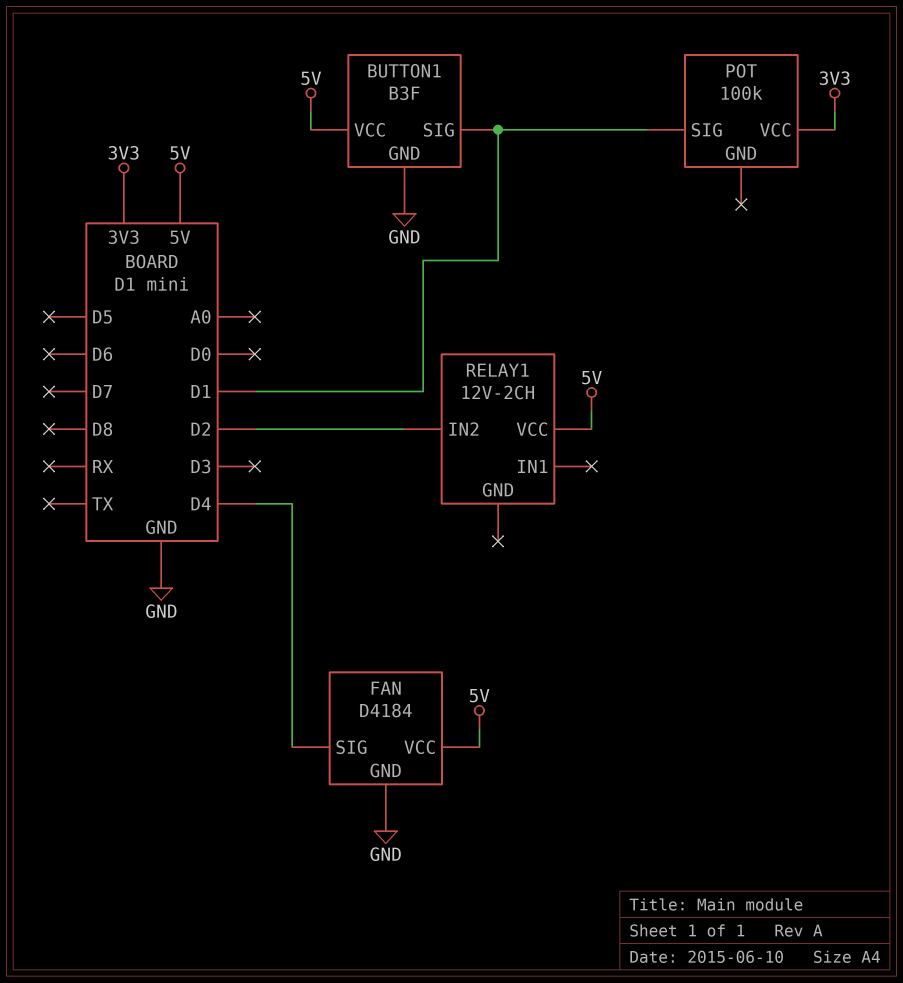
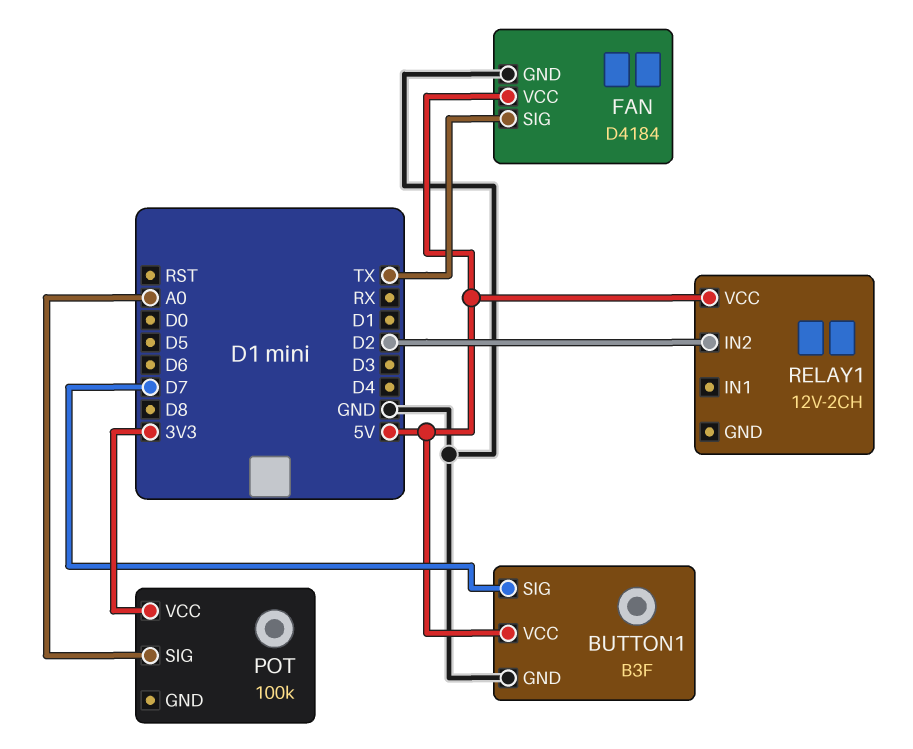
BUTTON1 pin SIG: D1 -> D7
FAN pin SIG: D4 -> TX
POT pin SIG: D1 -> A0

